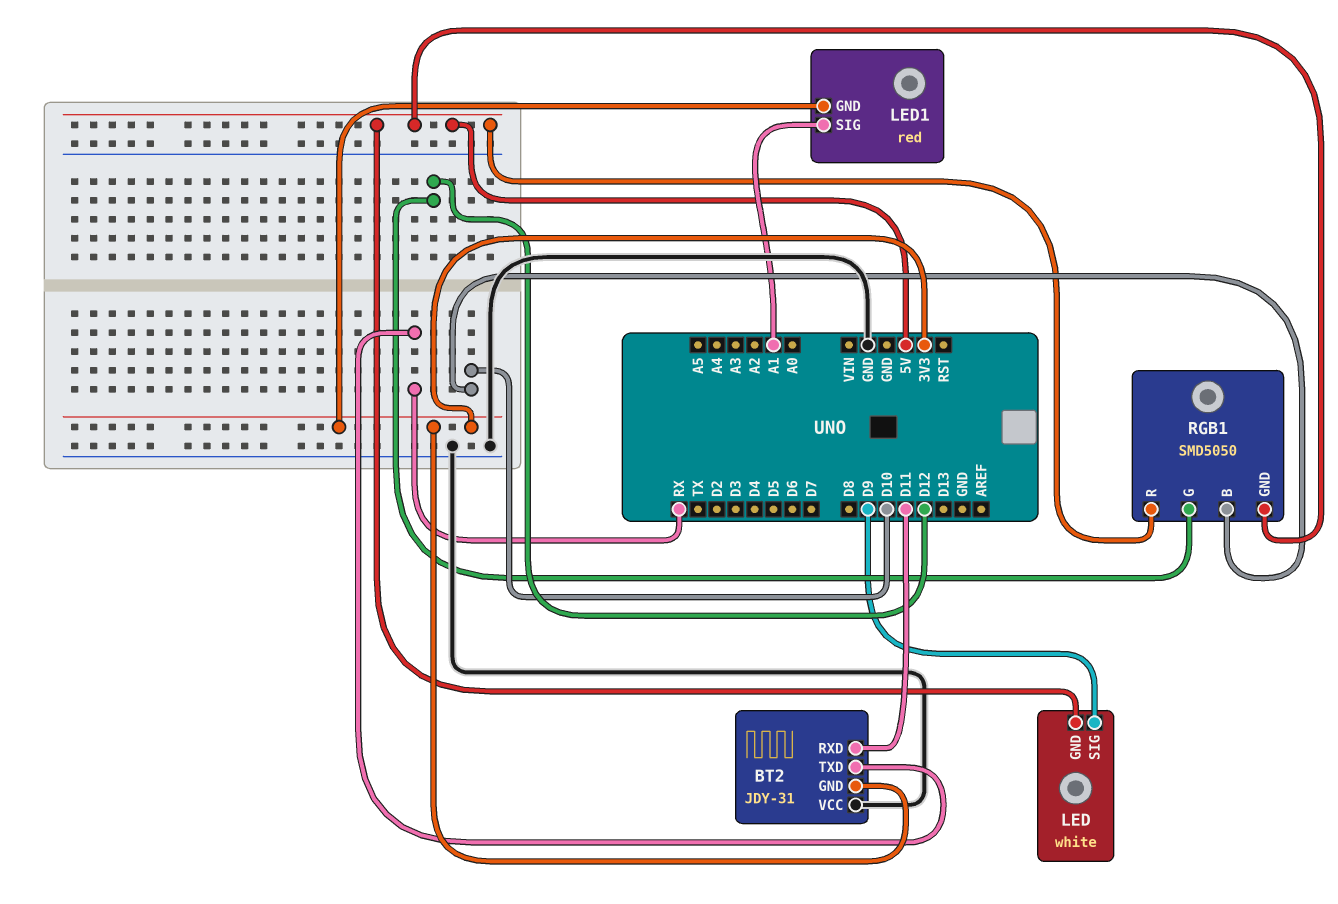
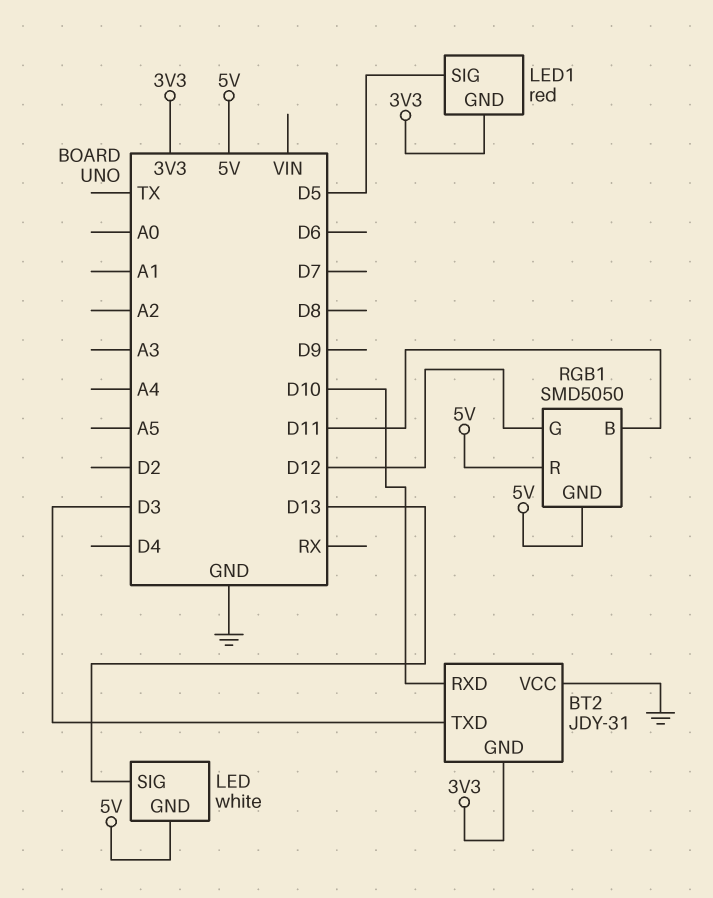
BT2 pin RXD: D11 -> D10
BT2 pin TXD: RX -> D3
LED pin SIG: D9 -> D13
LED1 pin SIG: A1 -> D5
RGB1 pin B: D10 -> D11

